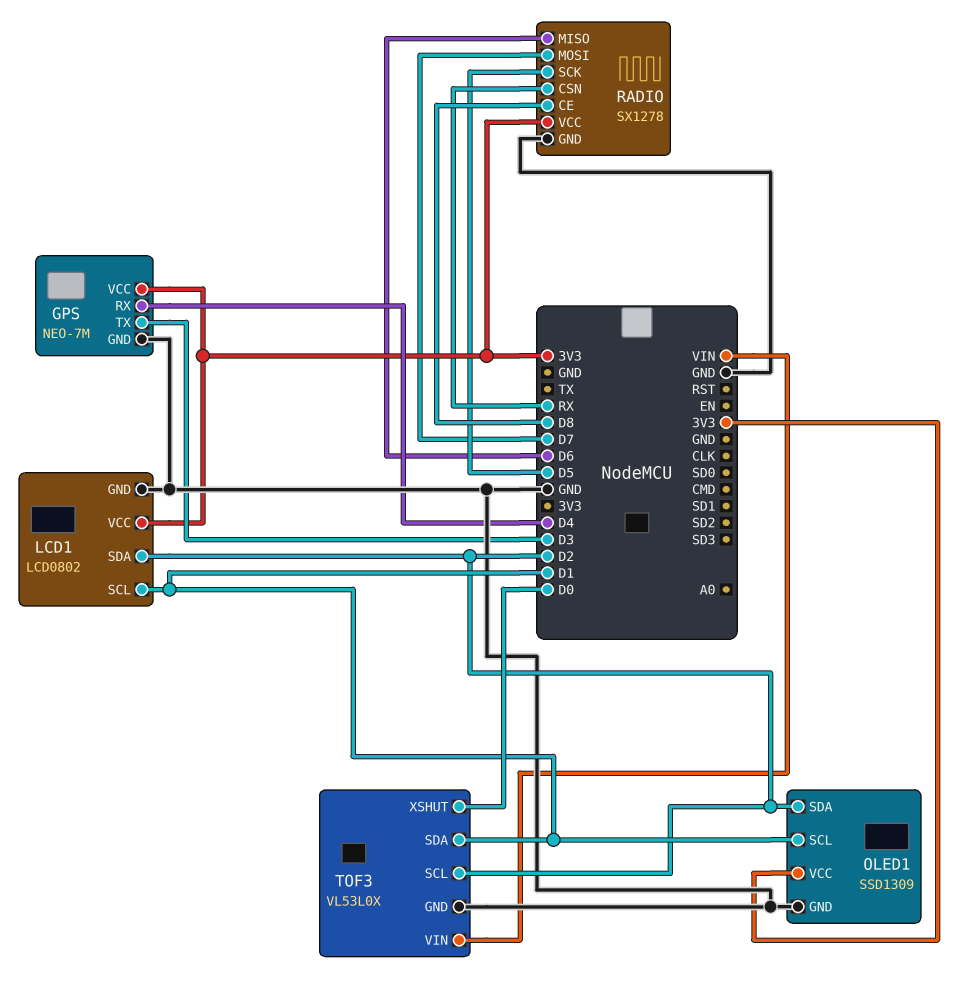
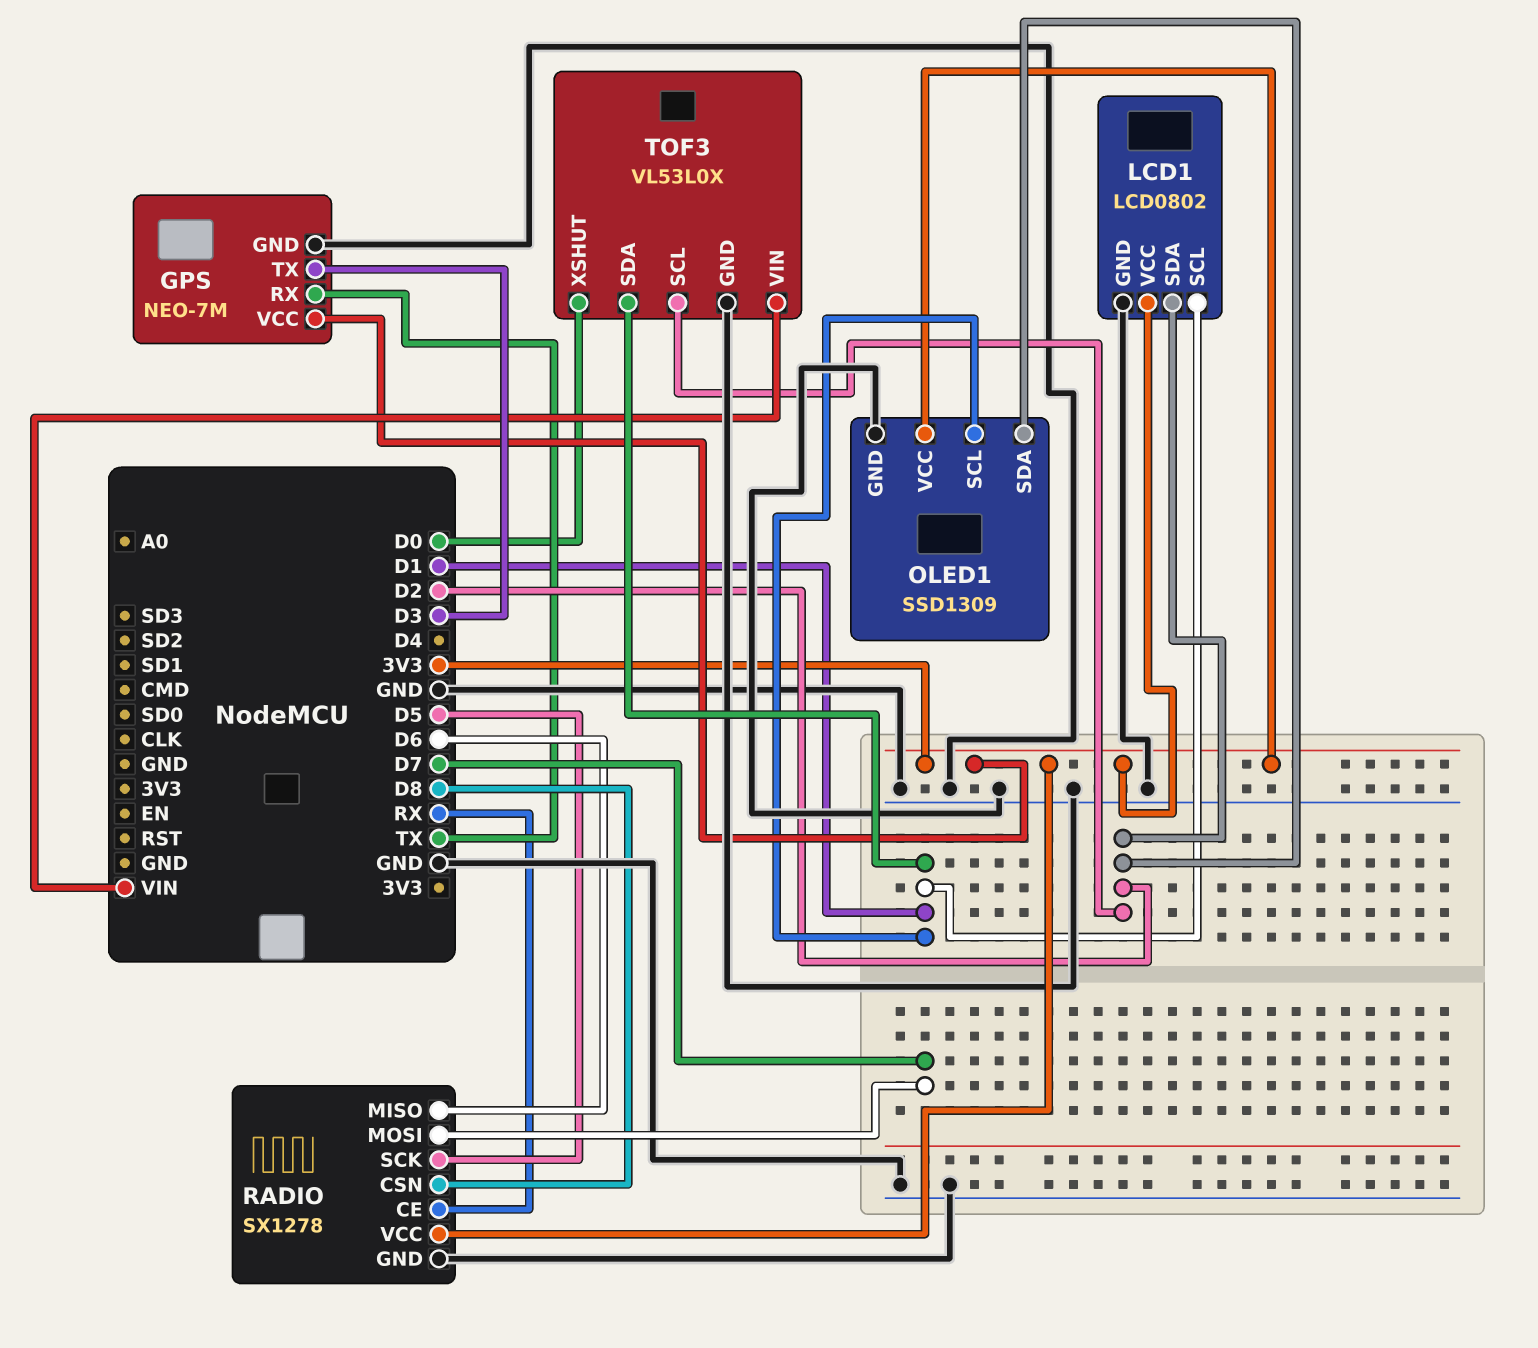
GPS pin RX: D4 -> TX
RADIO pin CE: D8 -> RX
RADIO pin CSN: RX -> D8

